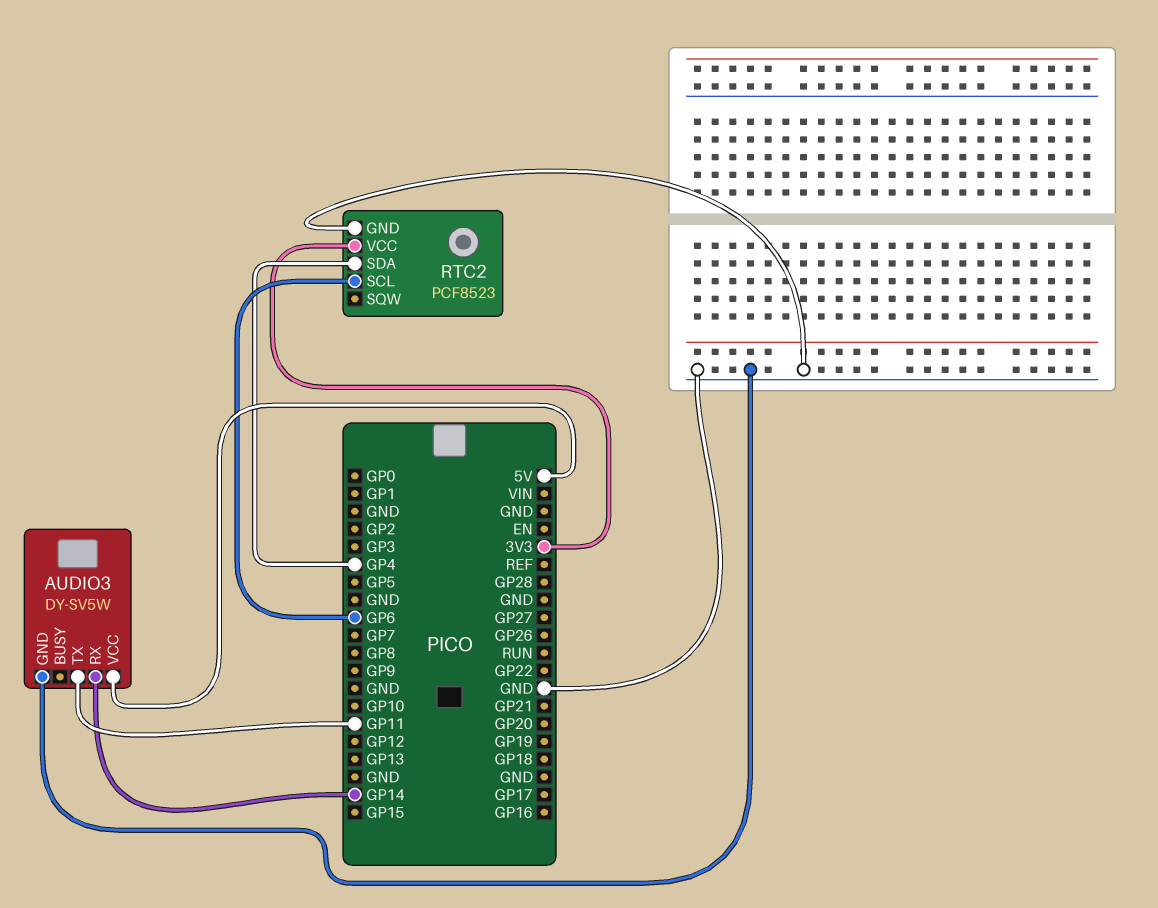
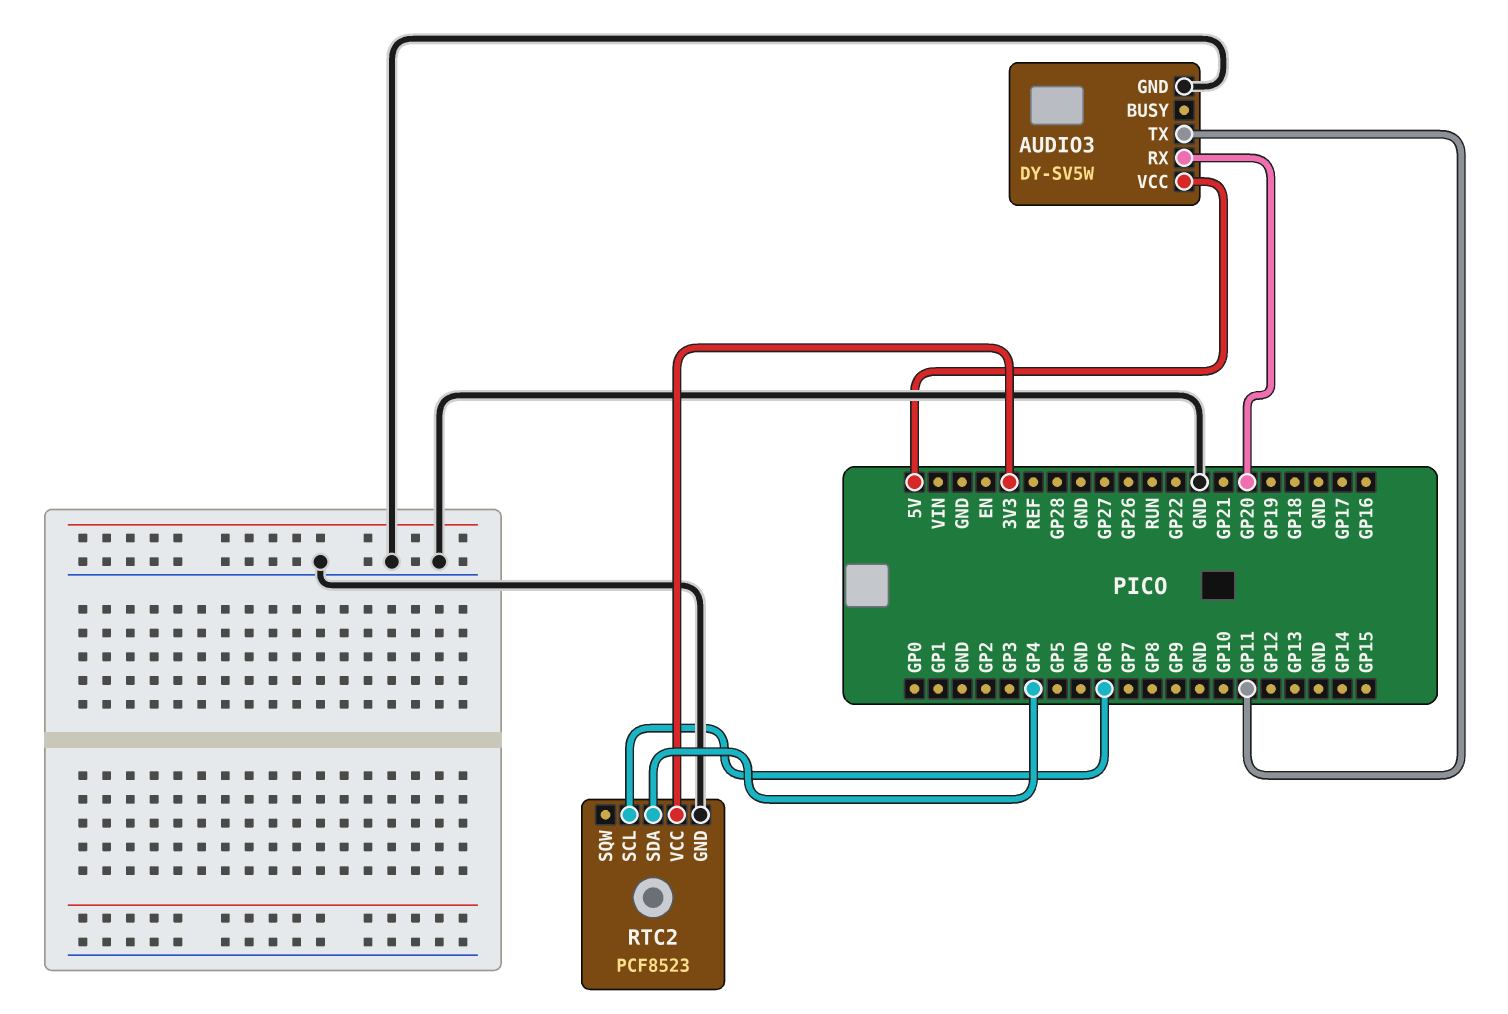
AUDIO3 pin RX: GP14 -> GP20

